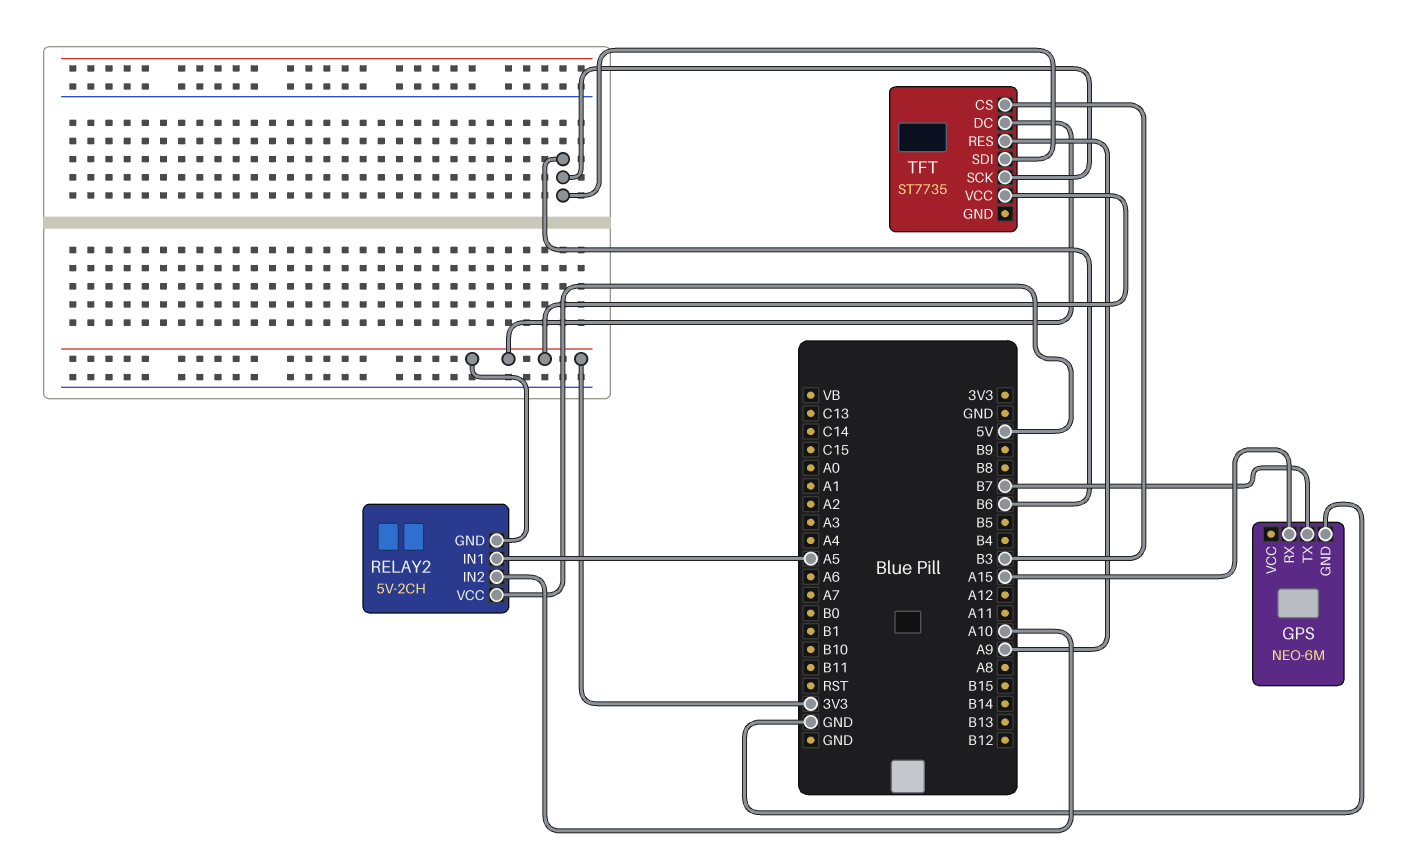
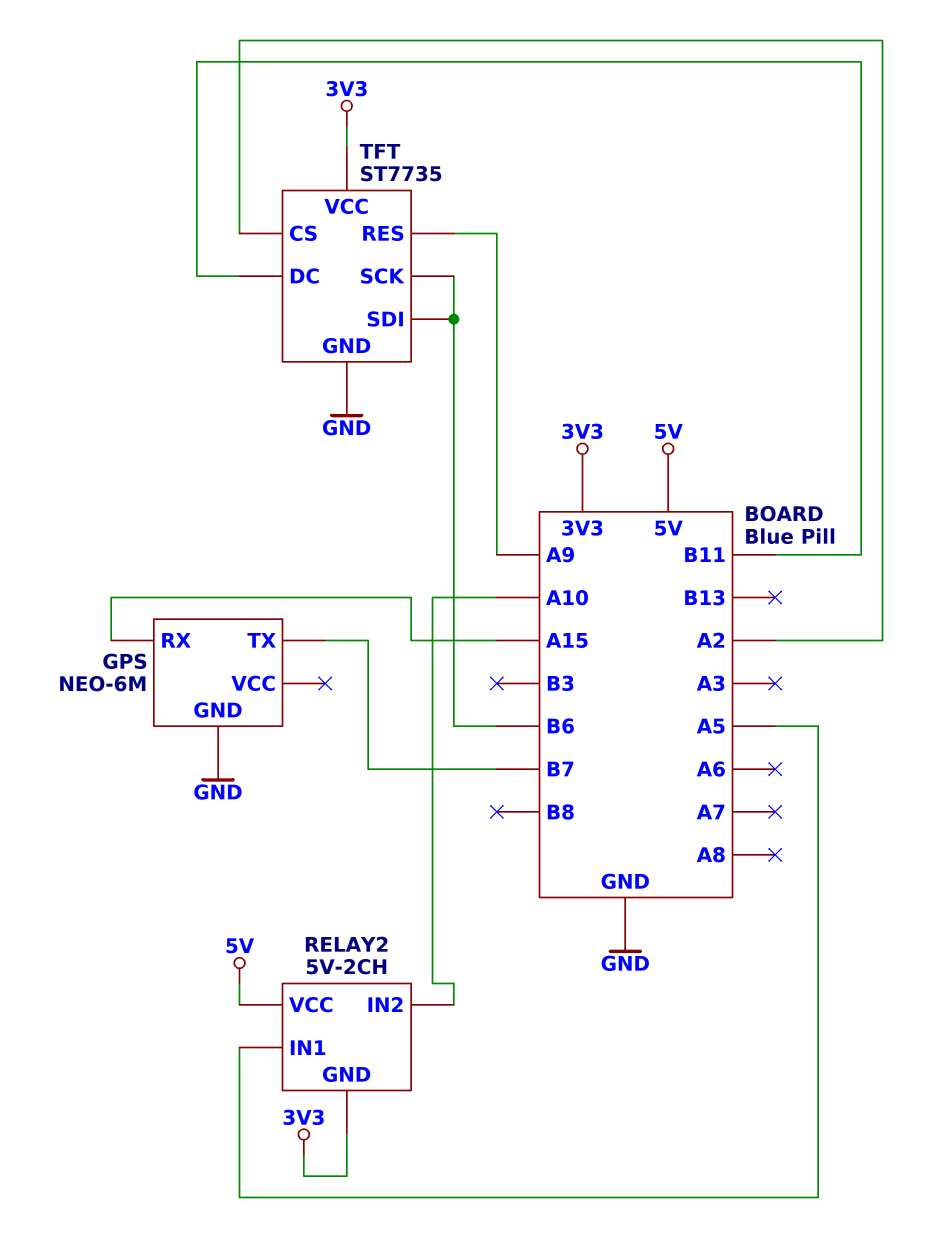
TFT pin CS: B3 -> A2
TFT pin DC: 3V3 -> B11
TFT pin GND: none -> GND

